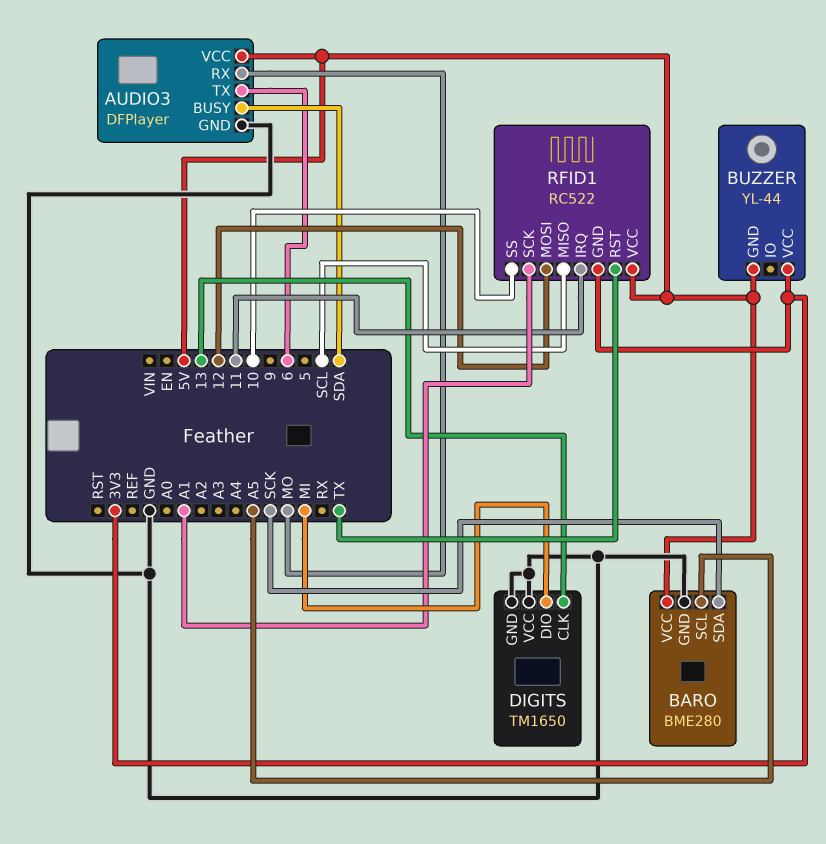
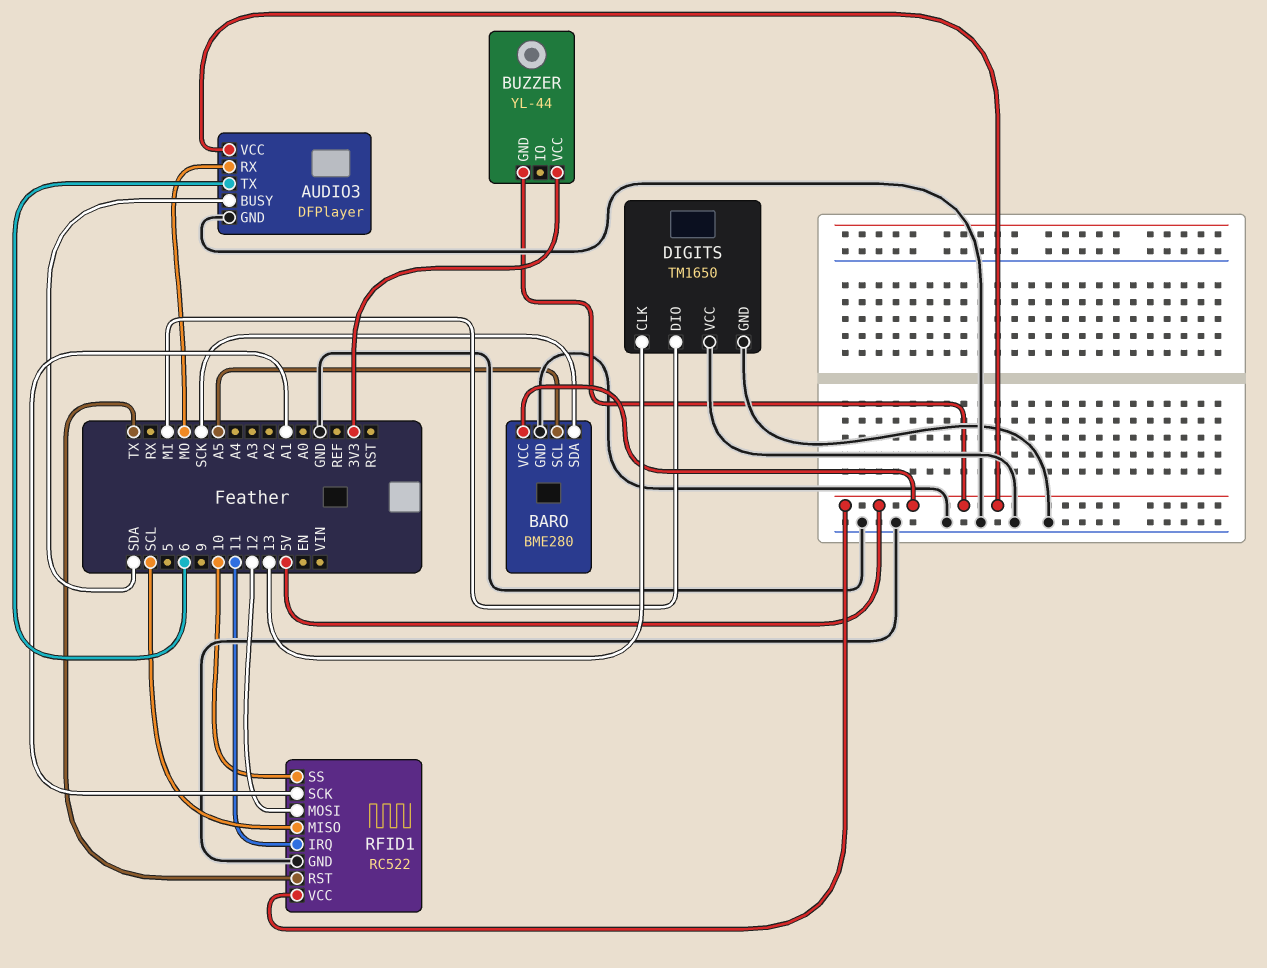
RFID1 pin GND: 3V3 -> GND

